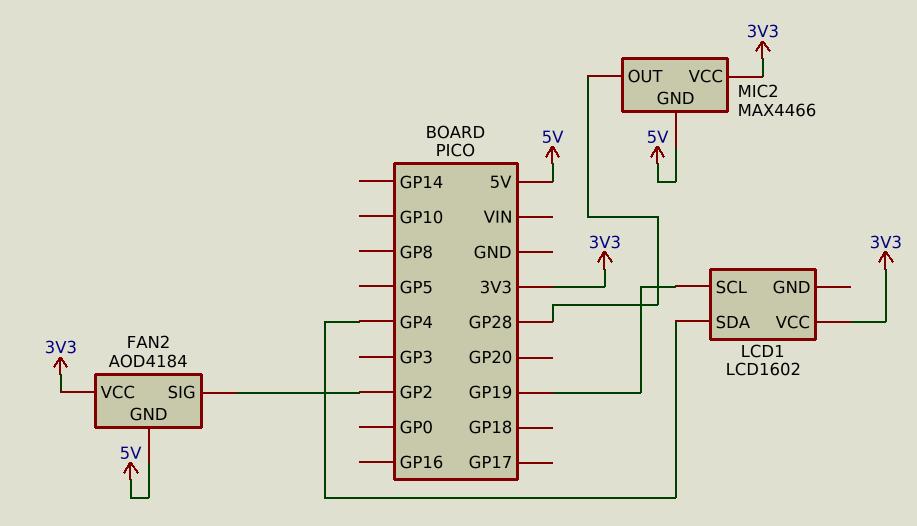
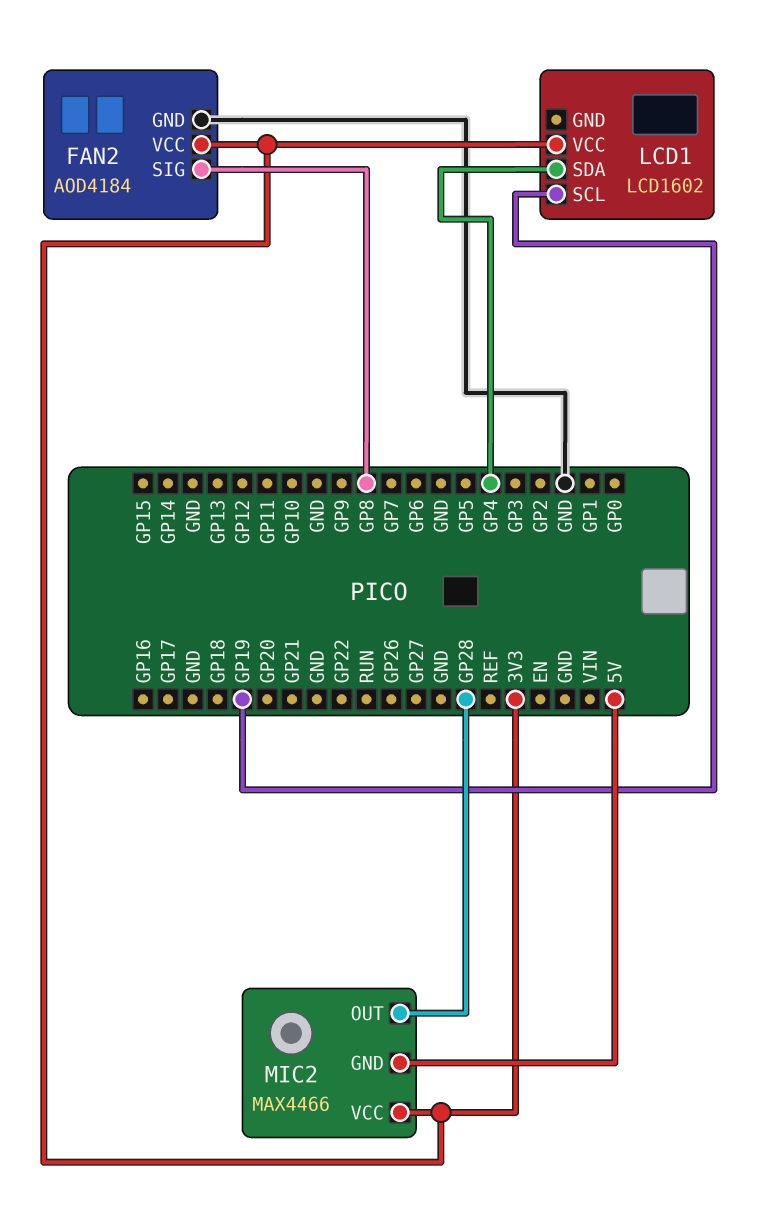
FAN2 pin GND: 5V -> GND
FAN2 pin SIG: GP2 -> GP8

